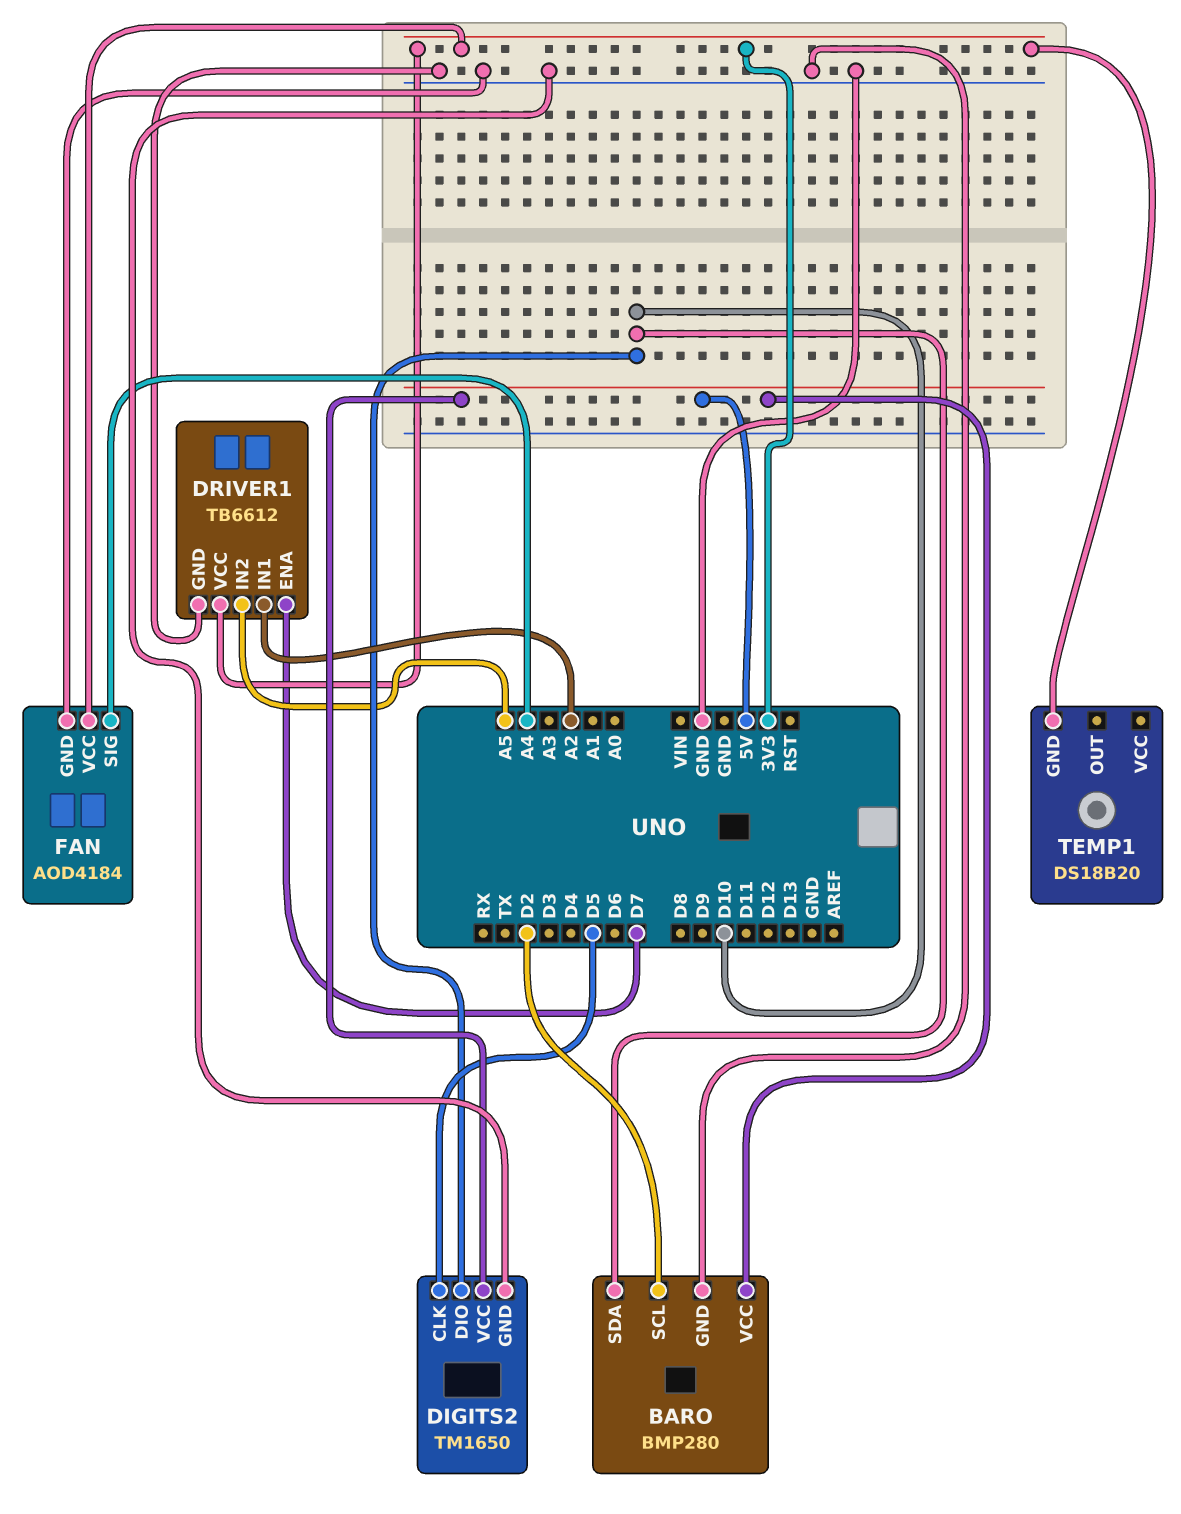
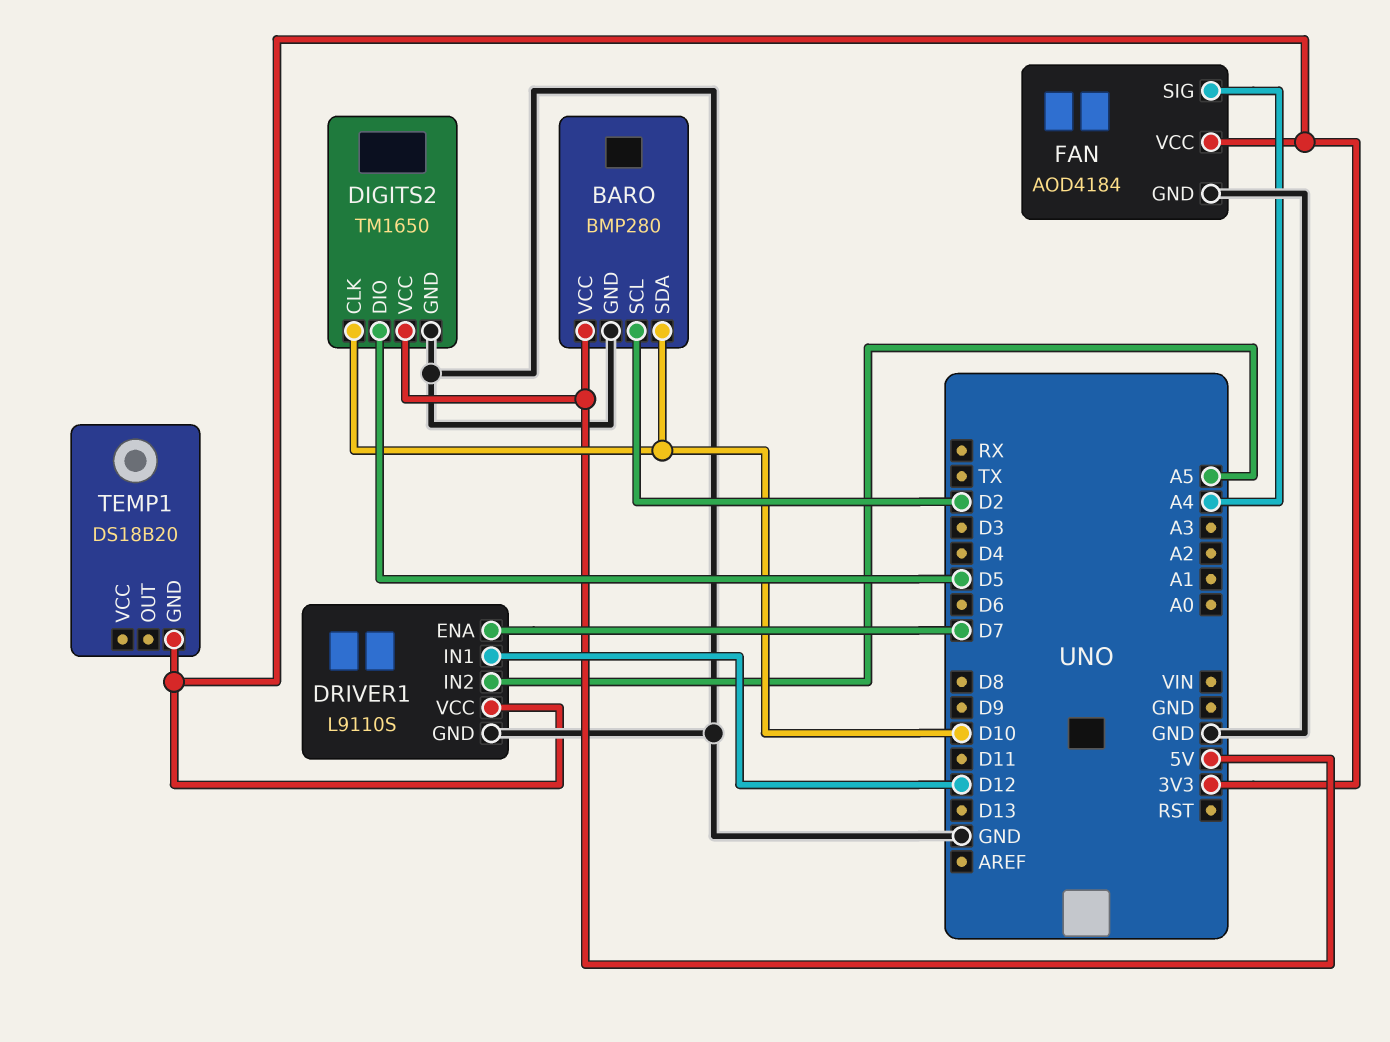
DIGITS2 pin CLK: D5 -> D10
DIGITS2 pin DIO: D10 -> D5
DRIVER1: TB6612 -> L9110S
DRIVER1 pin IN1: A2 -> D12

